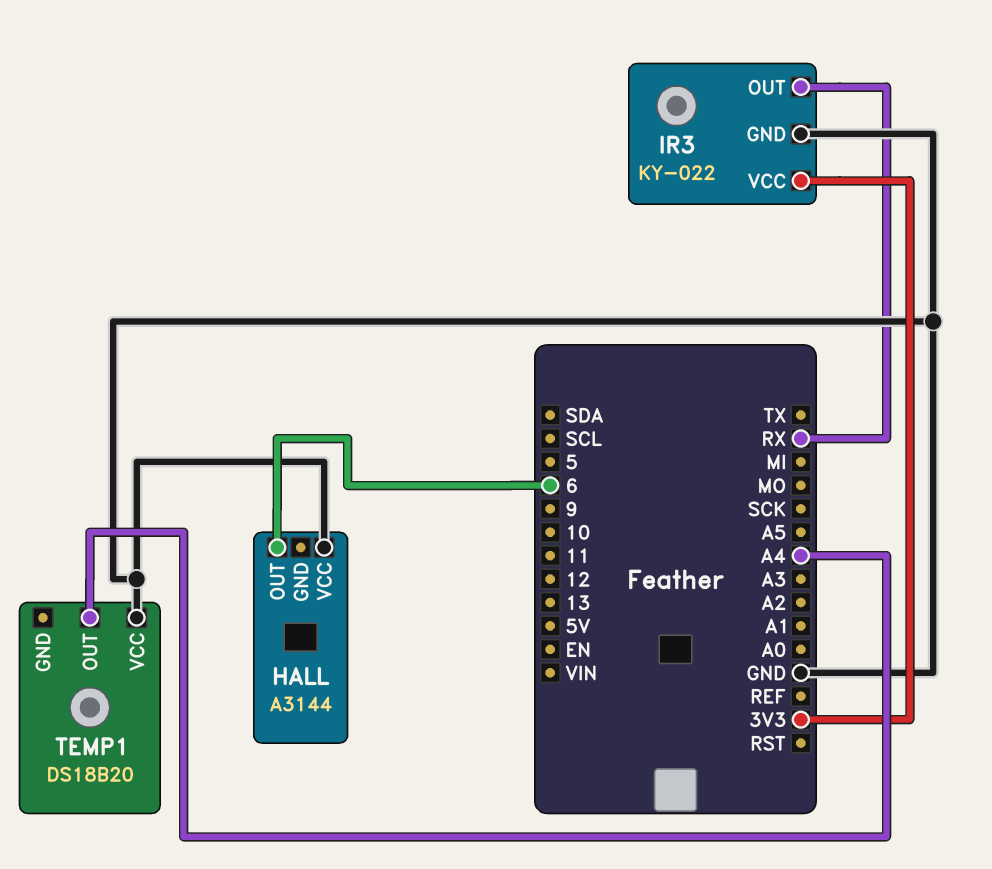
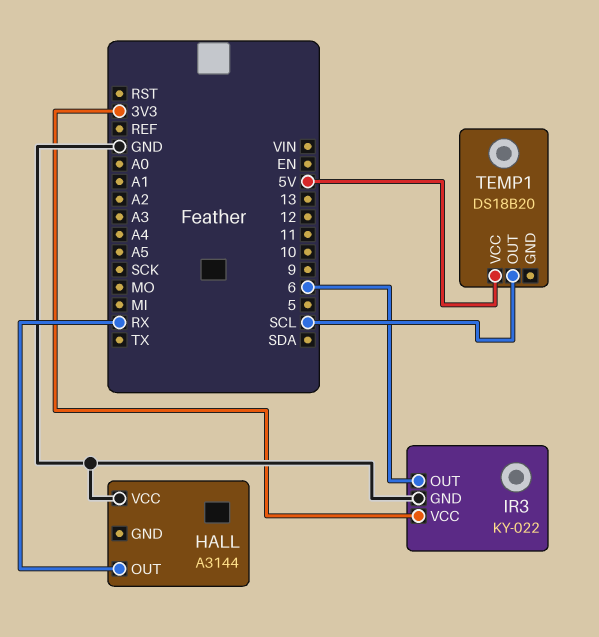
HALL pin OUT: 6 -> RX
IR3 pin OUT: RX -> 6
TEMP1 pin OUT: A4 -> SCL
TEMP1 pin VCC: GND -> 5V

